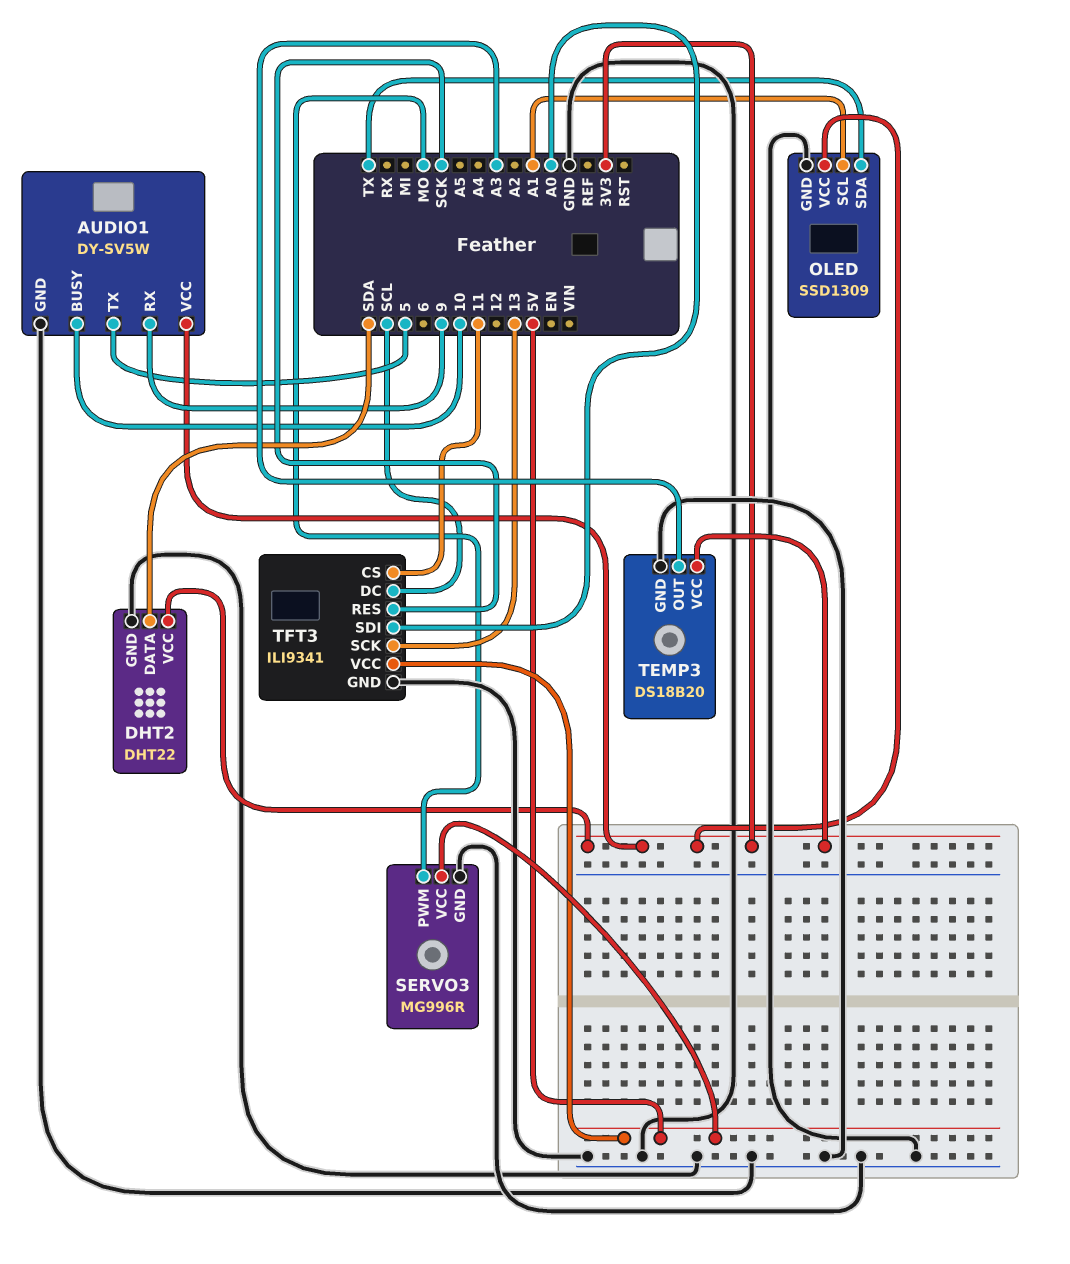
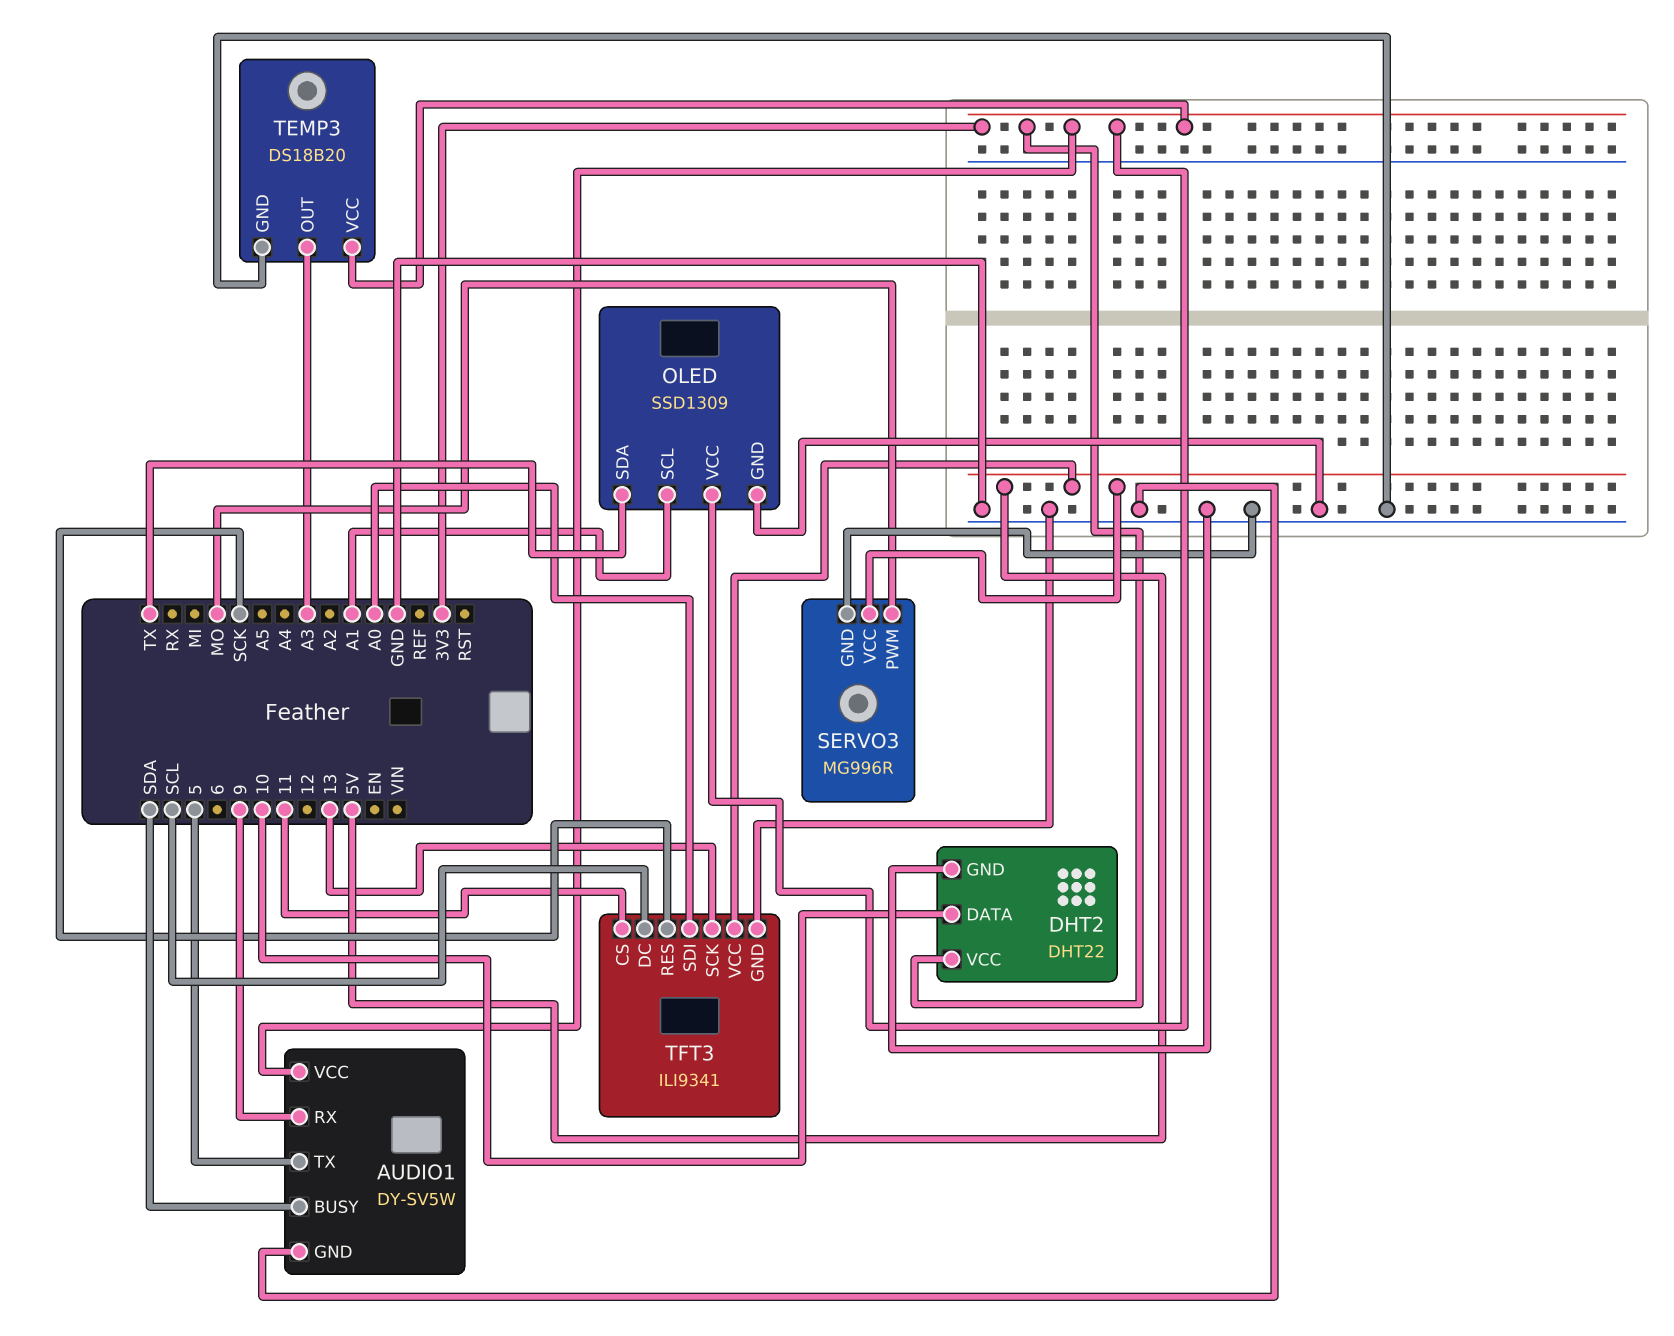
AUDIO1 pin BUSY: 10 -> SDA
DHT2 pin DATA: SDA -> 10

